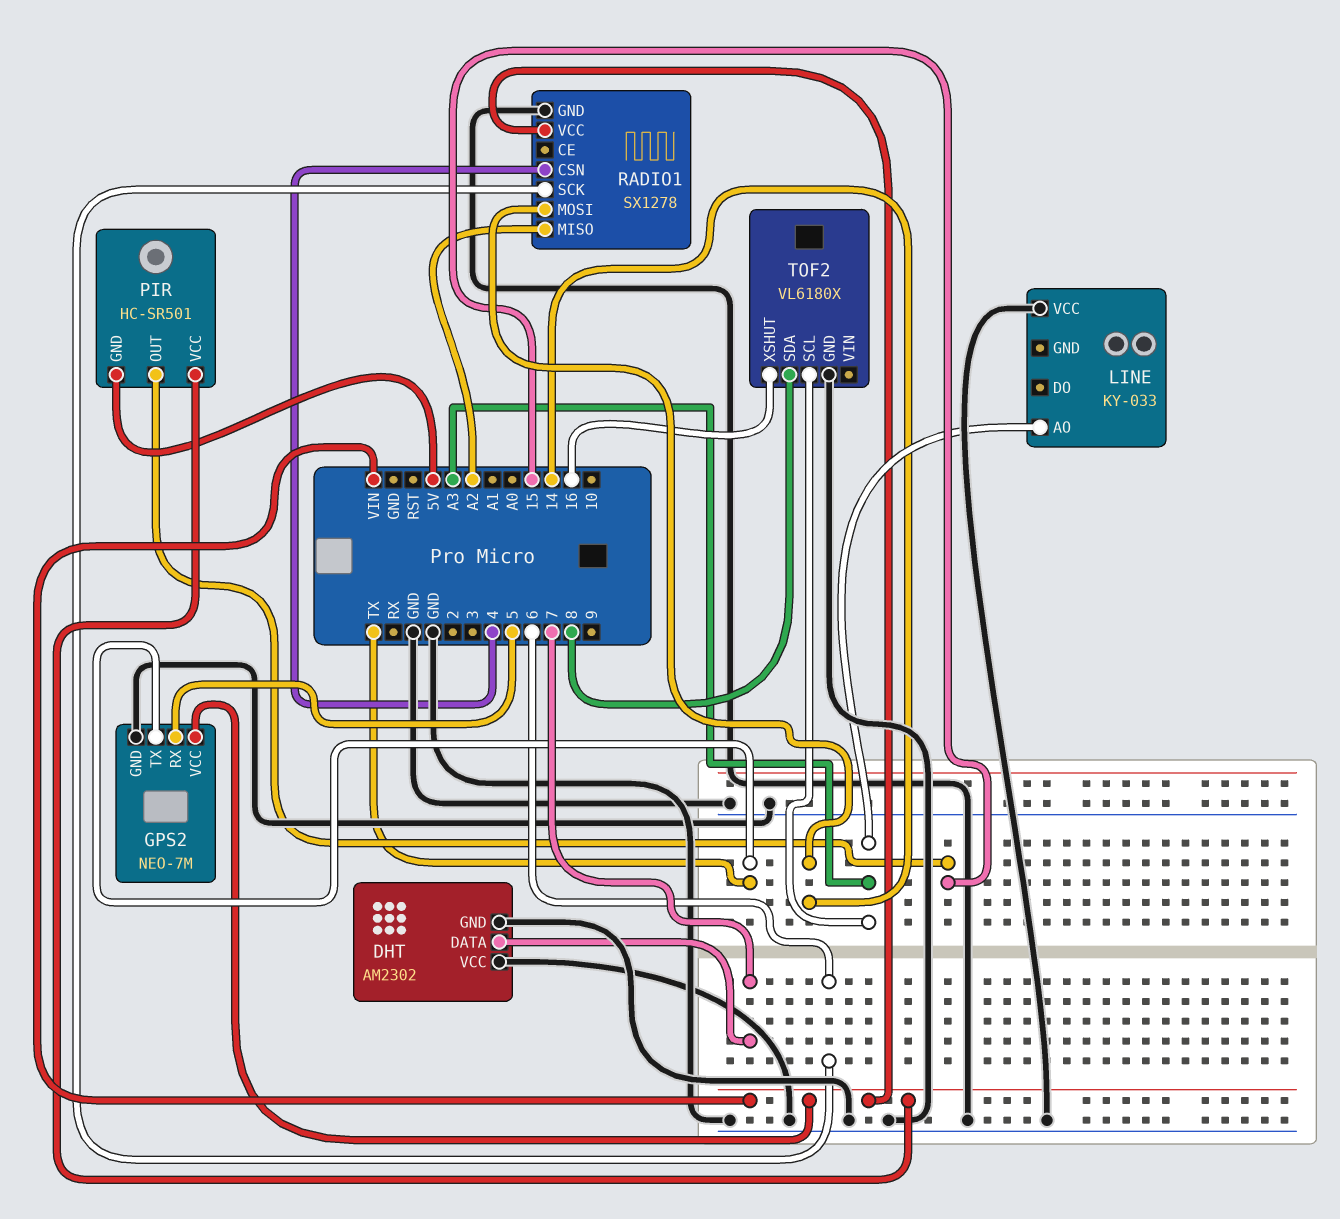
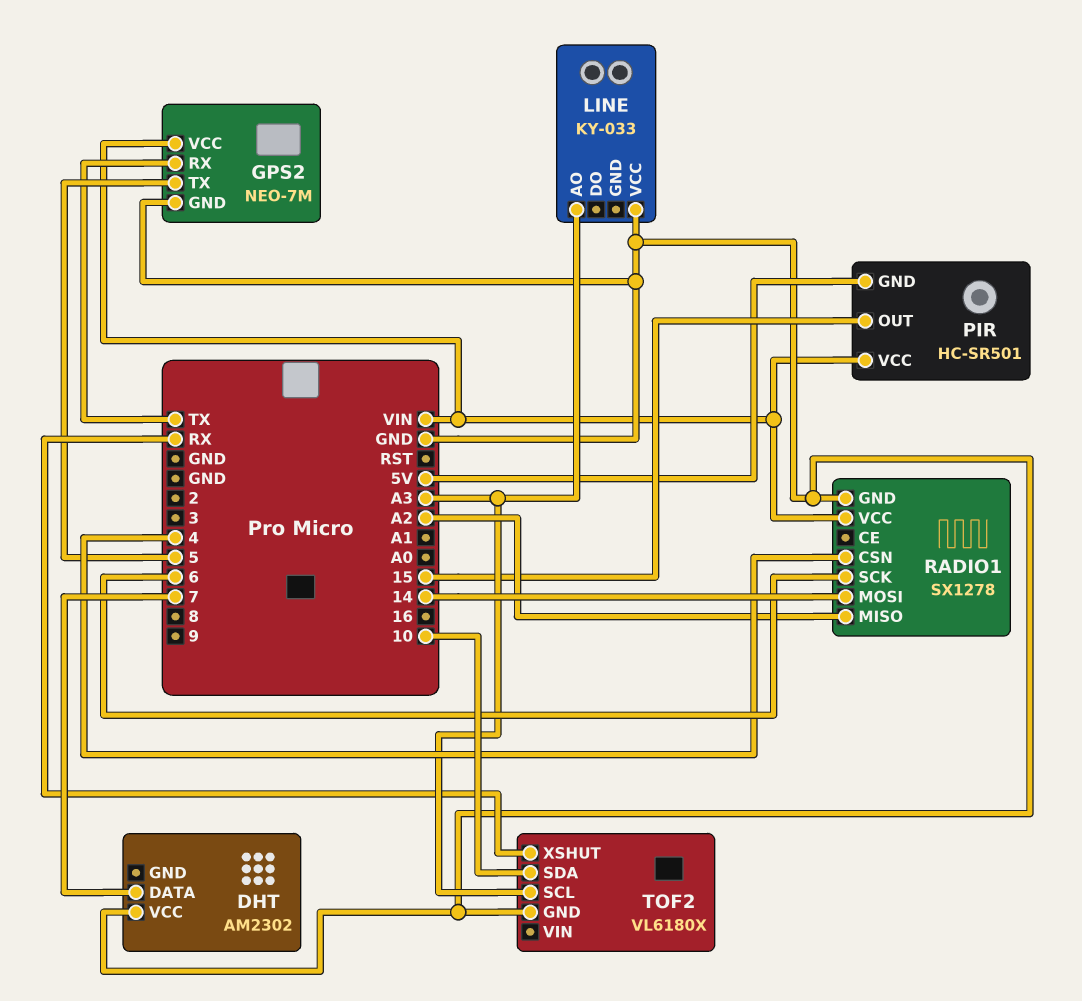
DHT pin GND: GND -> none
GPS2 pin RX: 5 -> TX
GPS2 pin TX: TX -> 5
TOF2 pin SDA: 8 -> 10
TOF2 pin XSHUT: 16 -> RX

